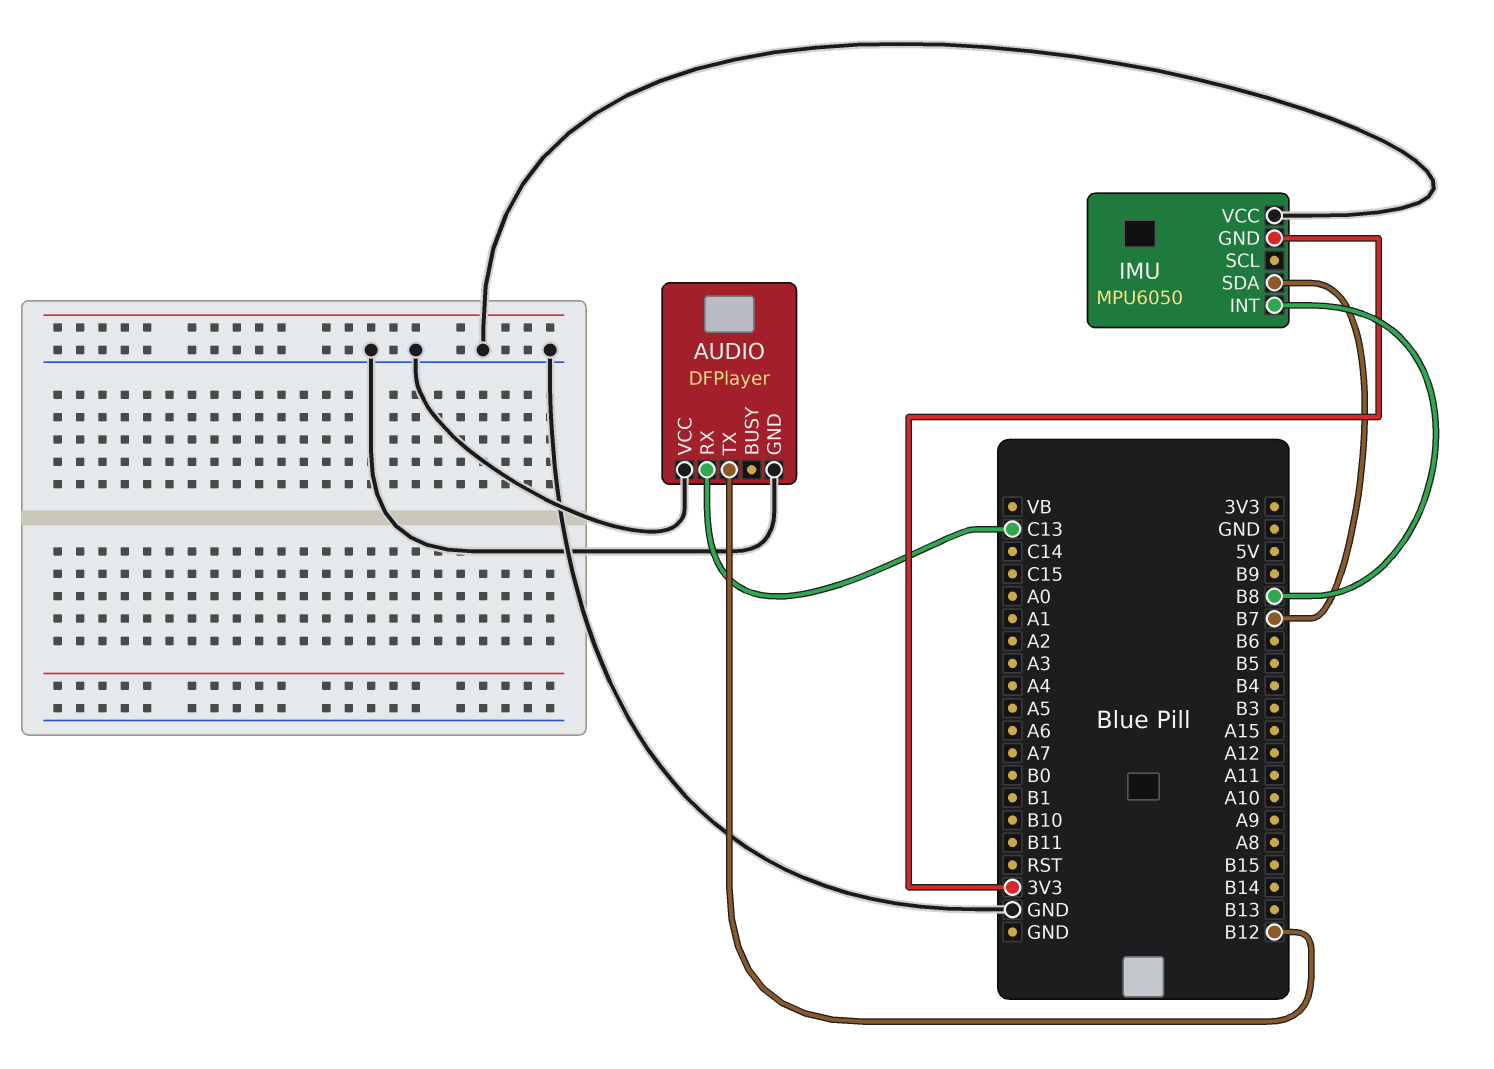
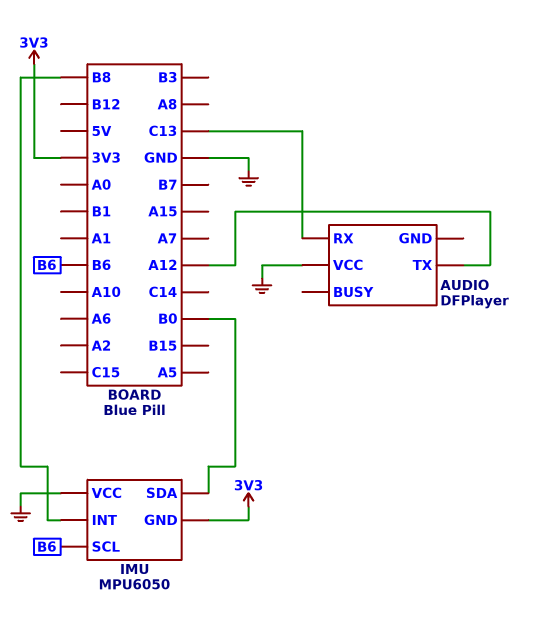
AUDIO pin GND: GND -> none
AUDIO pin TX: B12 -> A12
IMU pin SCL: none -> B6
IMU pin SDA: B7 -> B0

